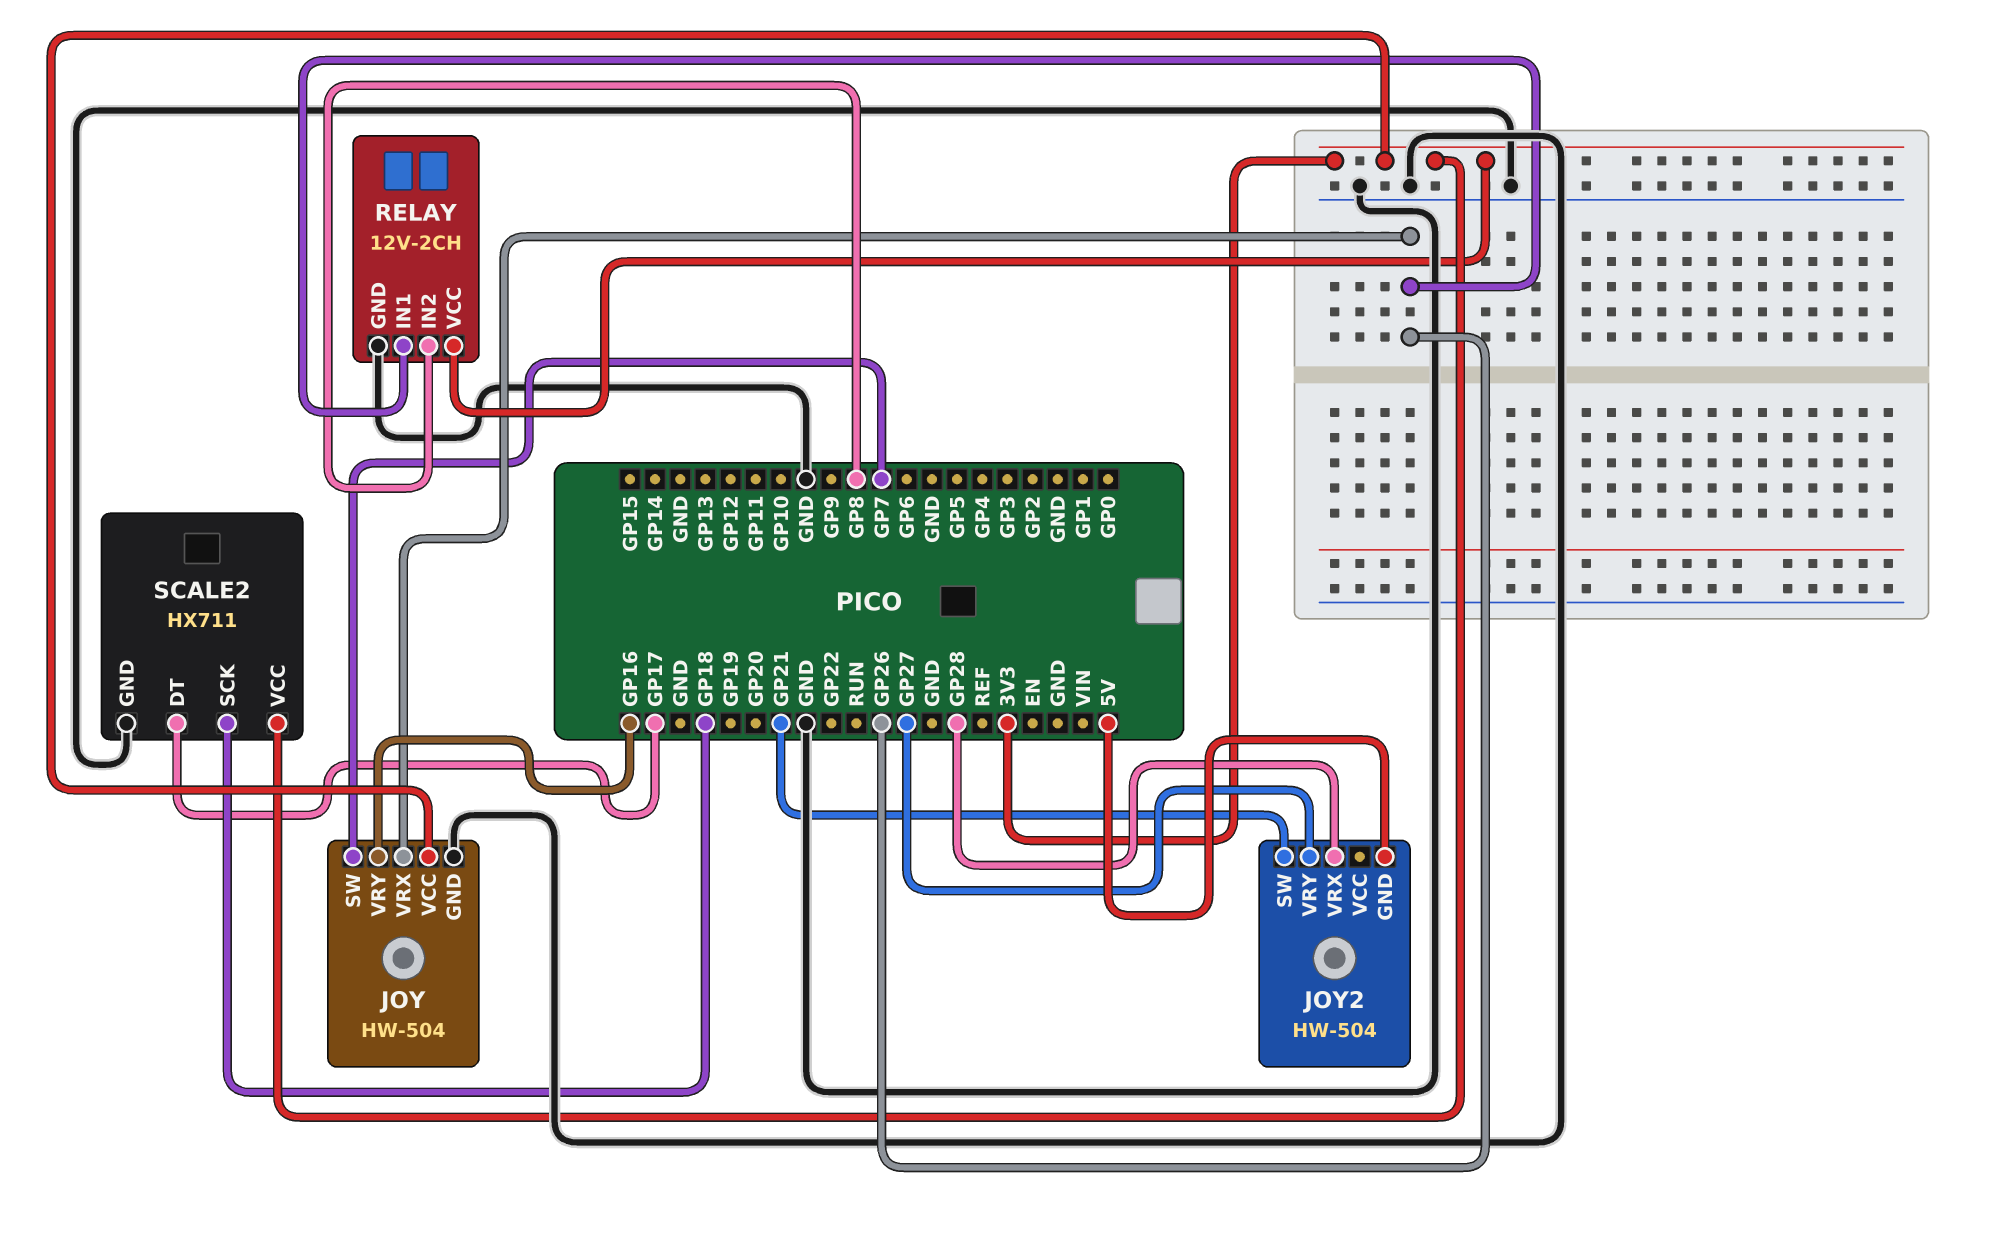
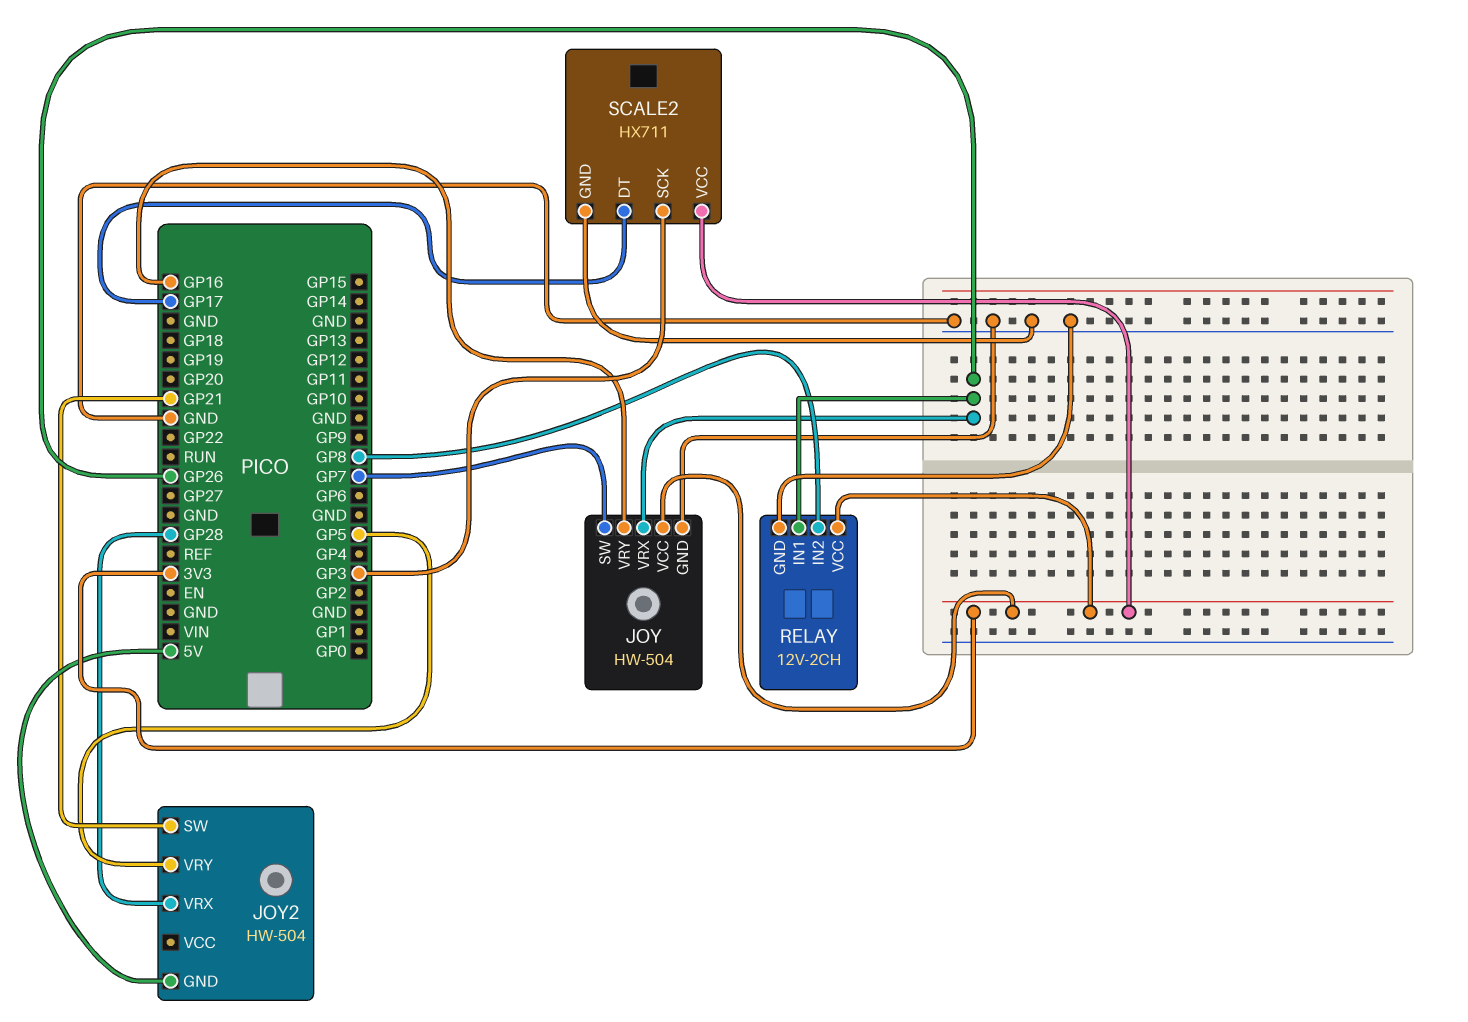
JOY2 pin VRY: GP27 -> GP5
SCALE2 pin SCK: GP18 -> GP3

